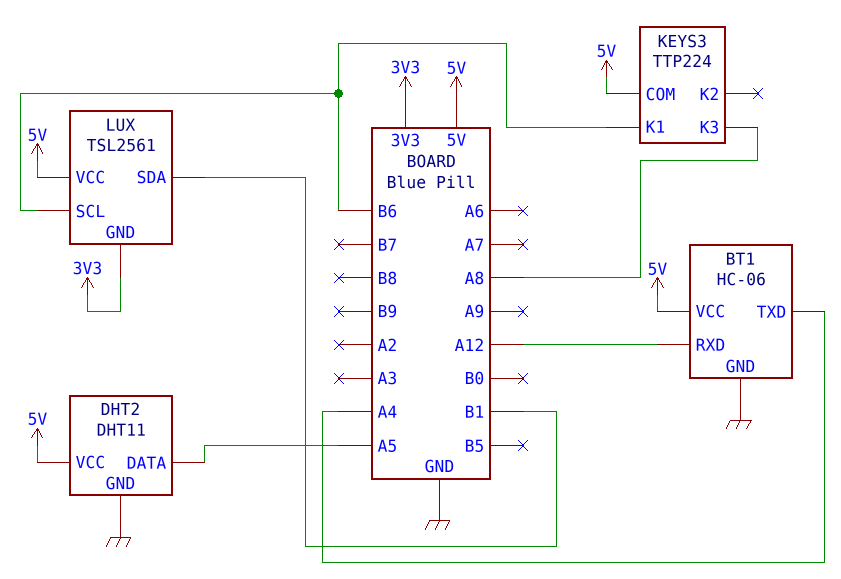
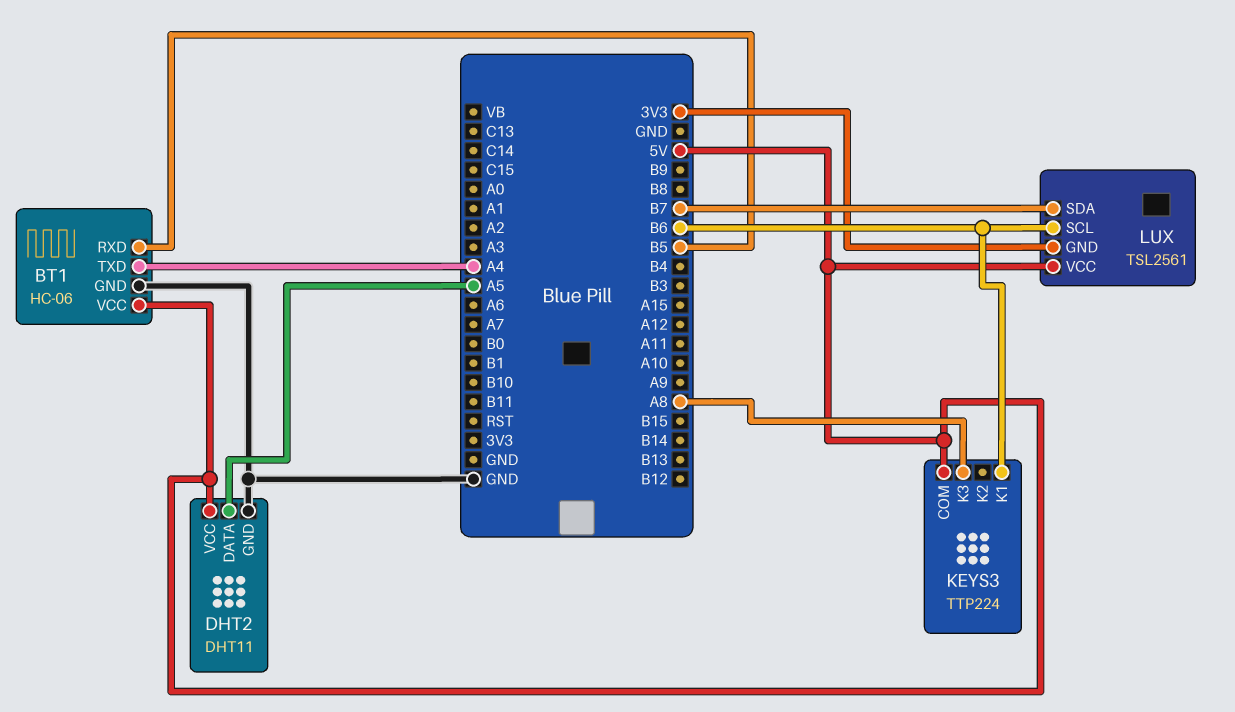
BT1 pin RXD: A12 -> B5
LUX pin SDA: B1 -> B7

